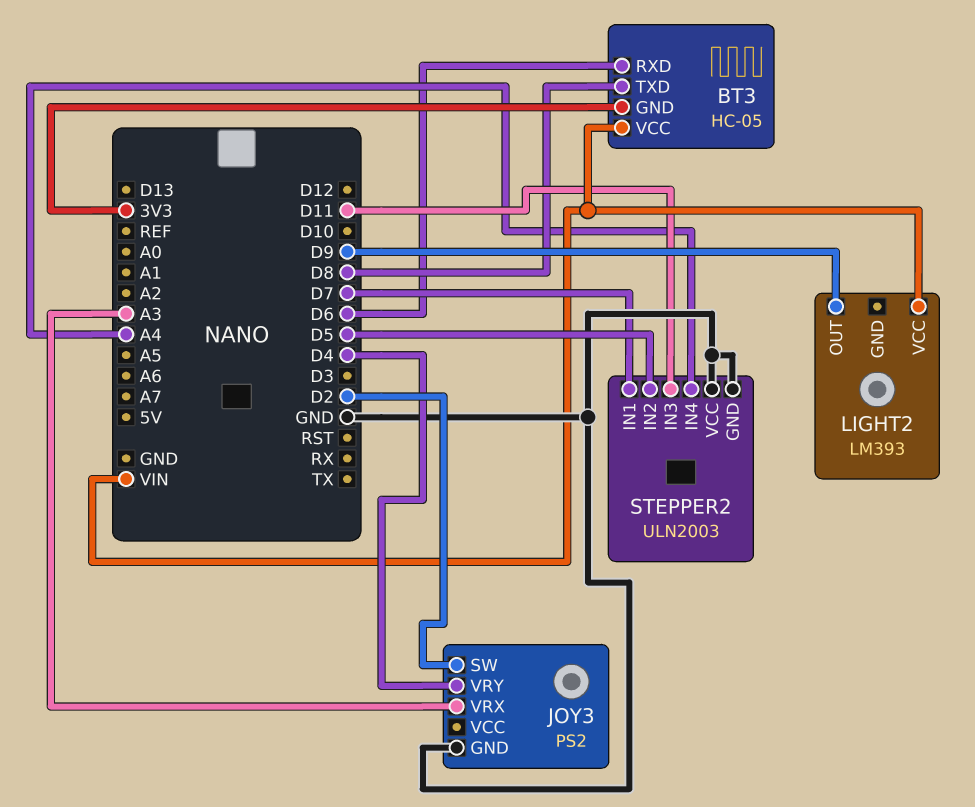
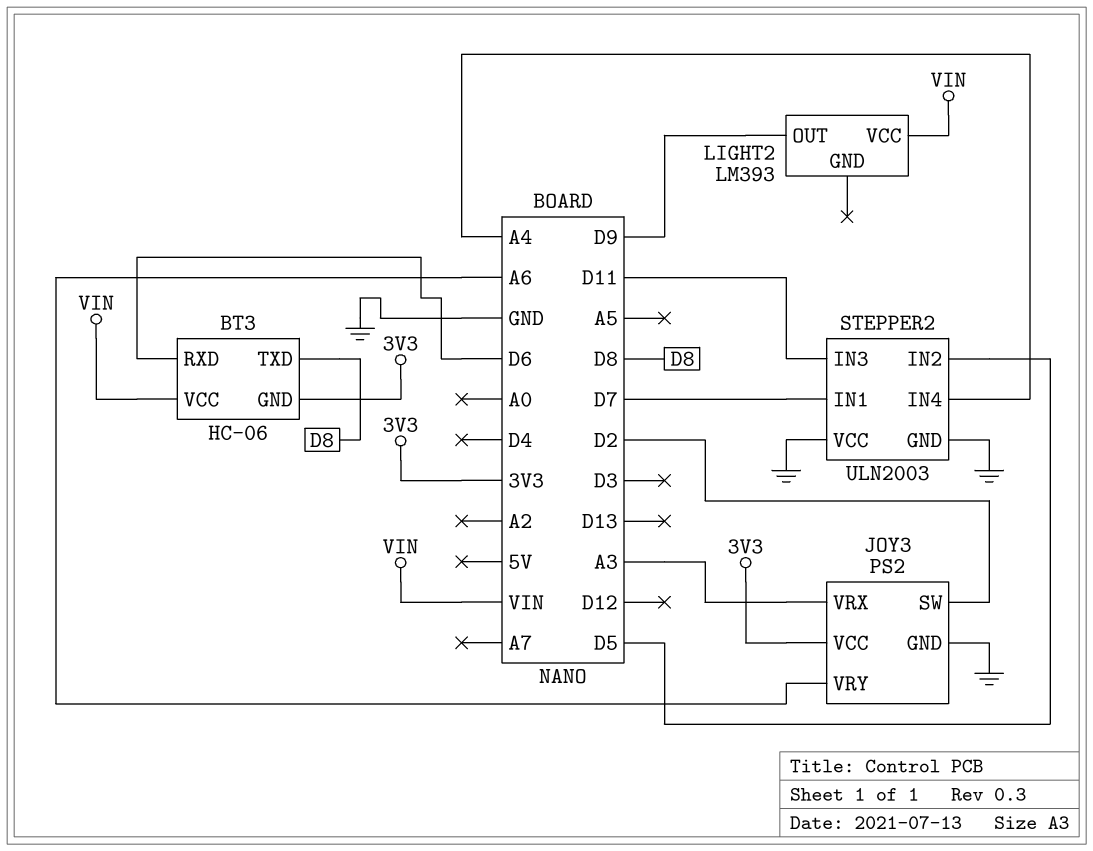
BT3: HC-05 -> HC-06
JOY3 pin VCC: none -> 3V3
JOY3 pin VRY: D4 -> A6

